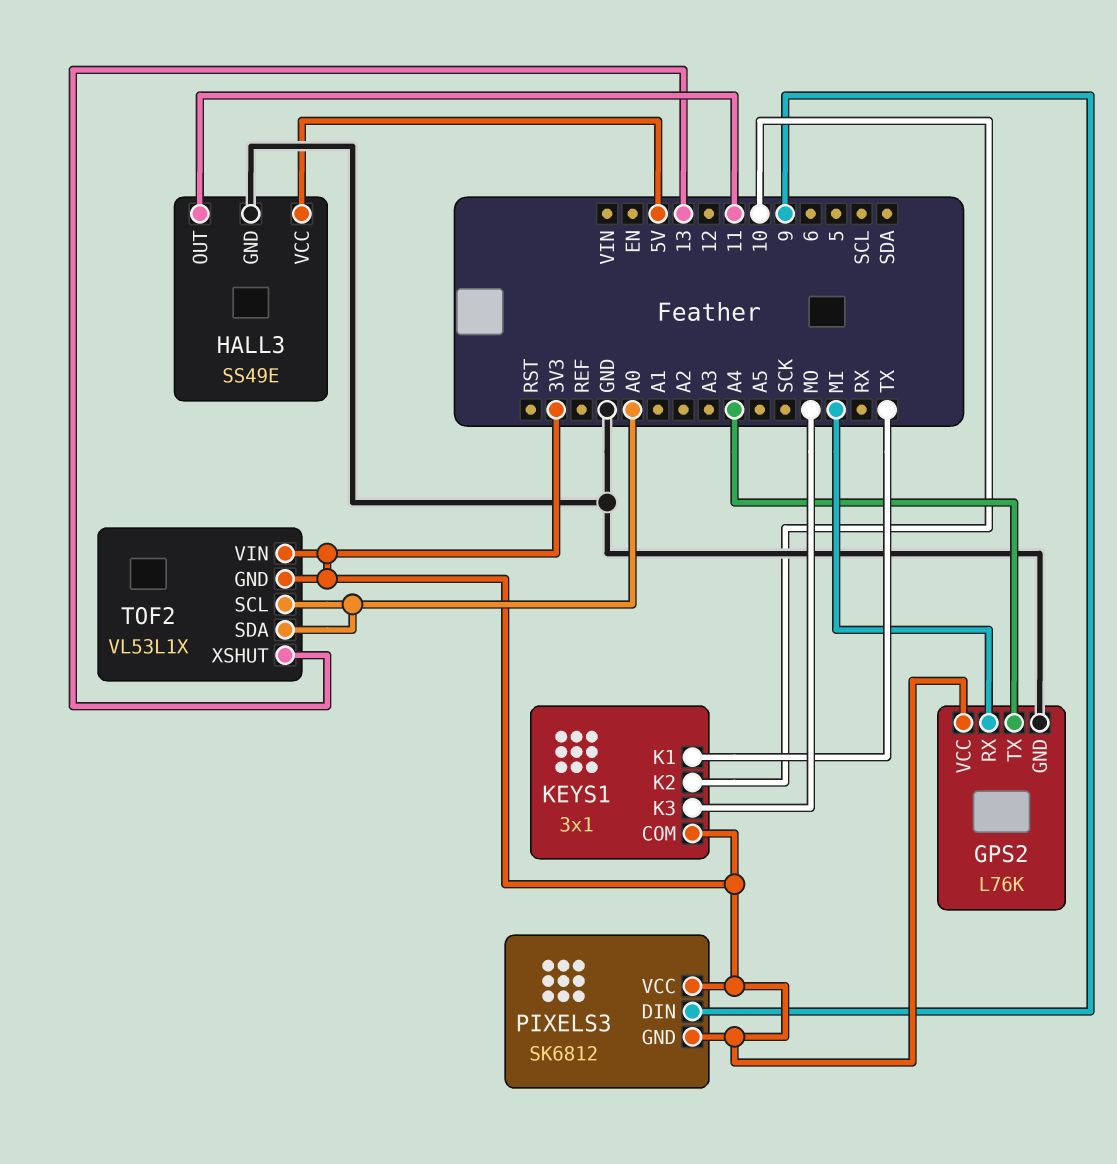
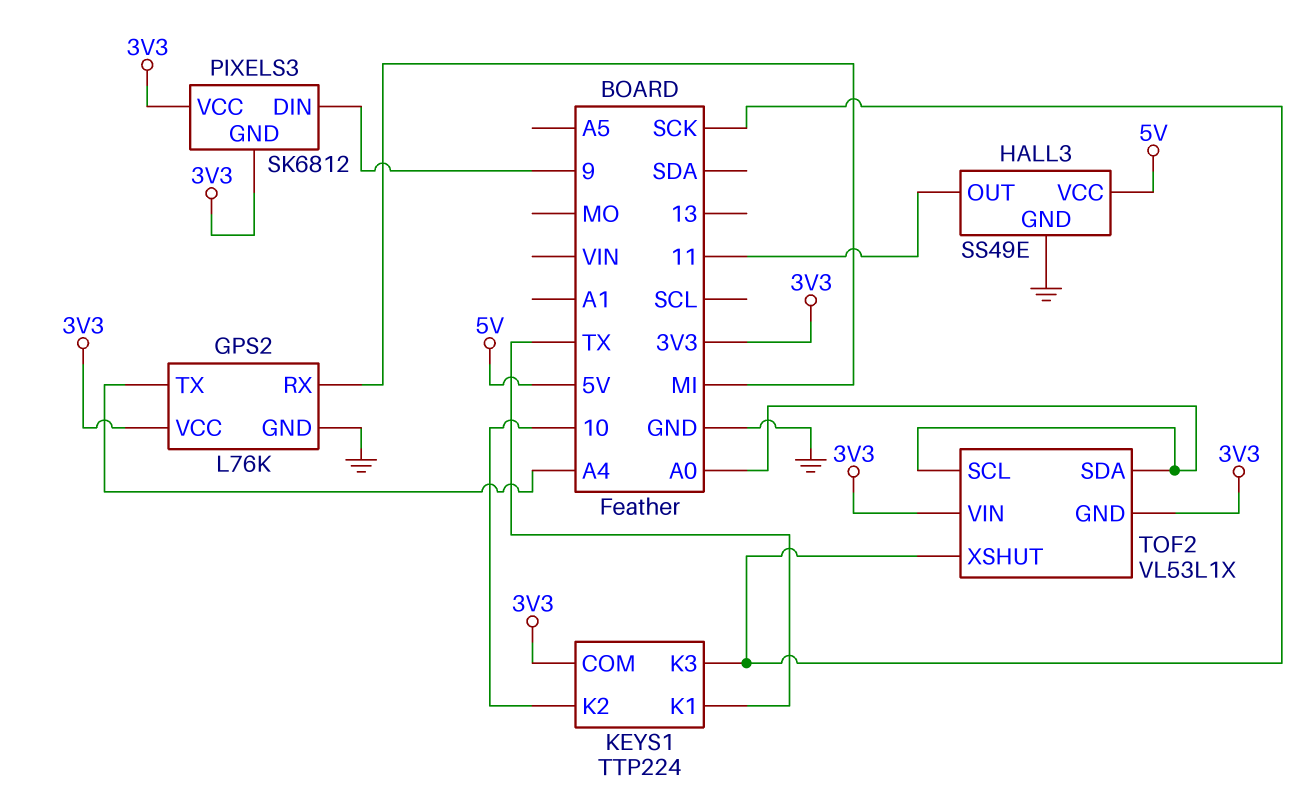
KEYS1: 3x1 -> TTP224
KEYS1 pin K3: MO -> SCK
TOF2 pin XSHUT: 13 -> SCK

